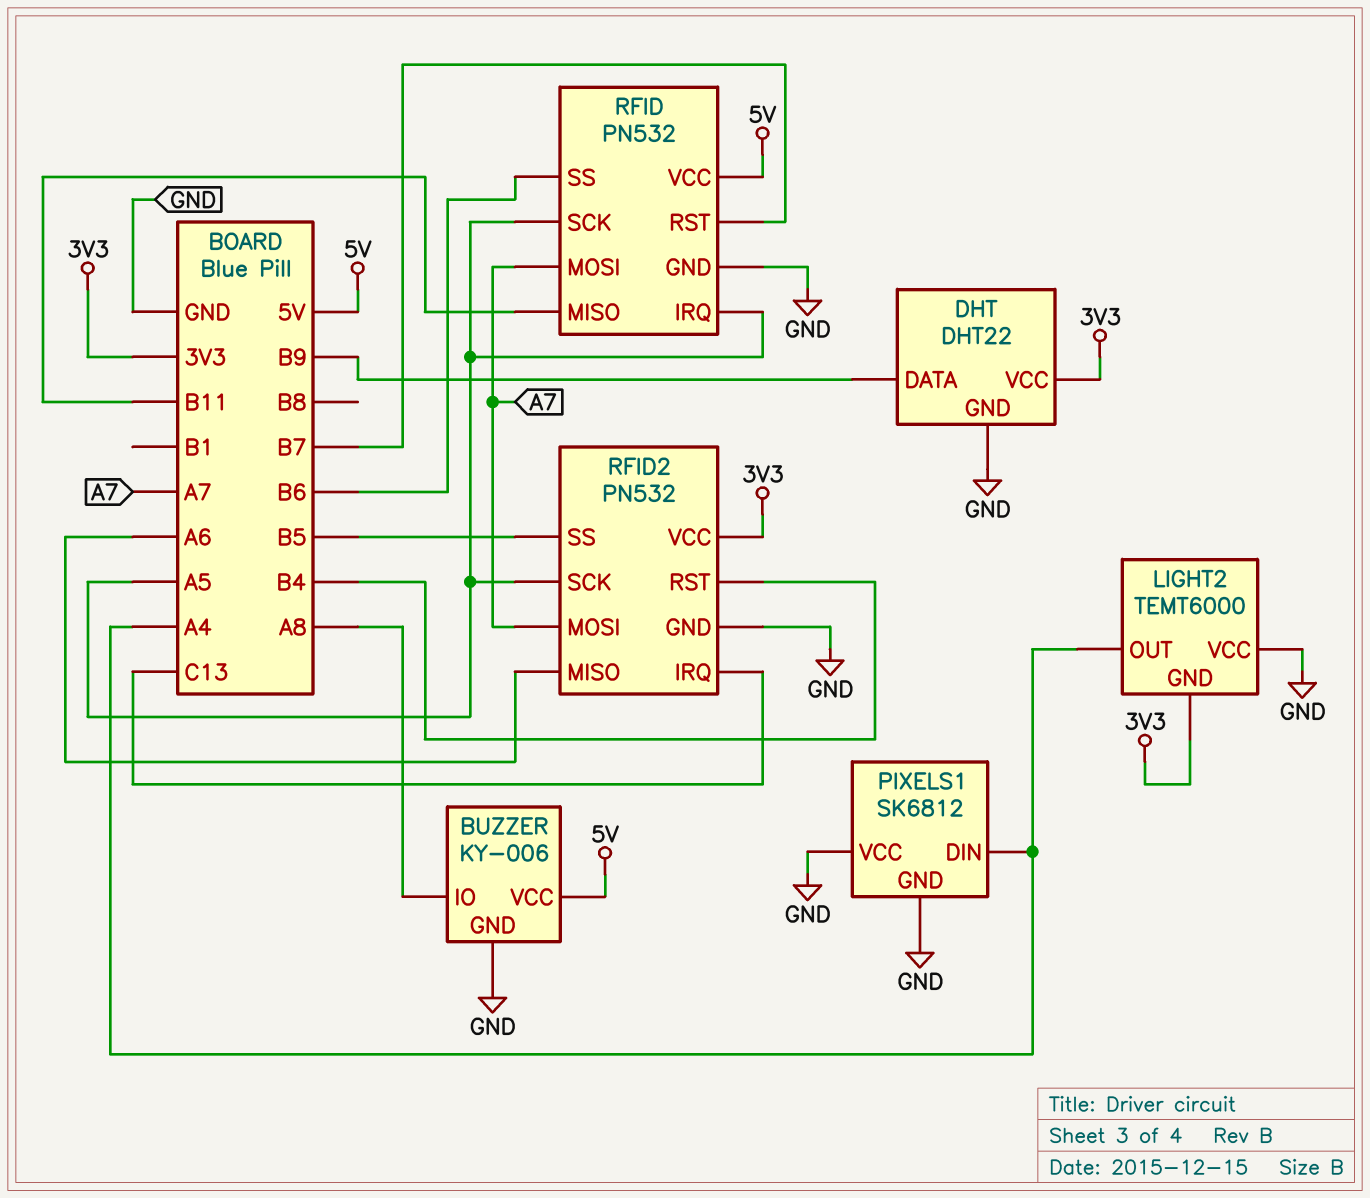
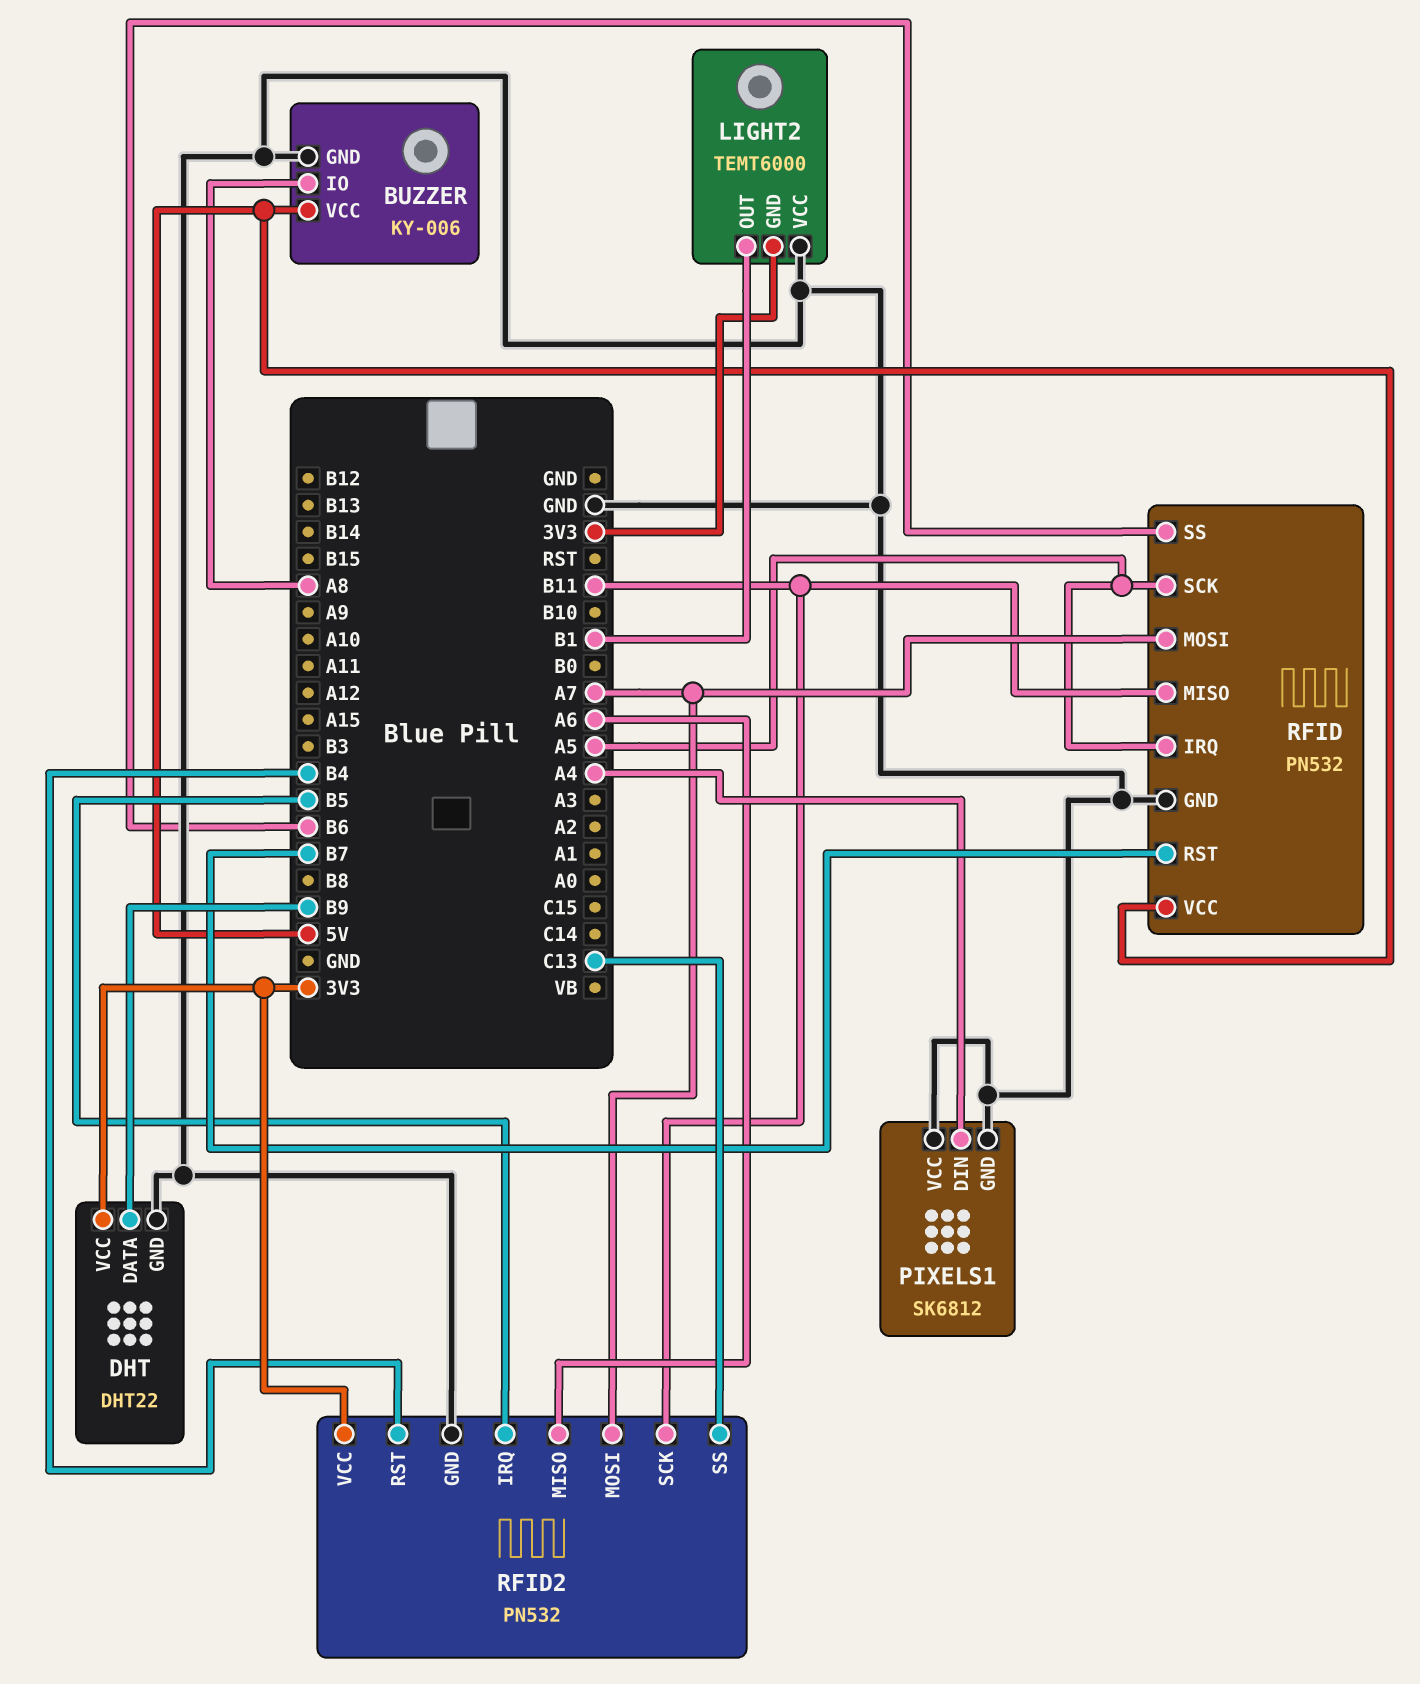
LIGHT2 pin OUT: A4 -> B1
RFID2 pin IRQ: C13 -> B5
RFID2 pin SCK: A5 -> B11
RFID2 pin SS: B5 -> C13

